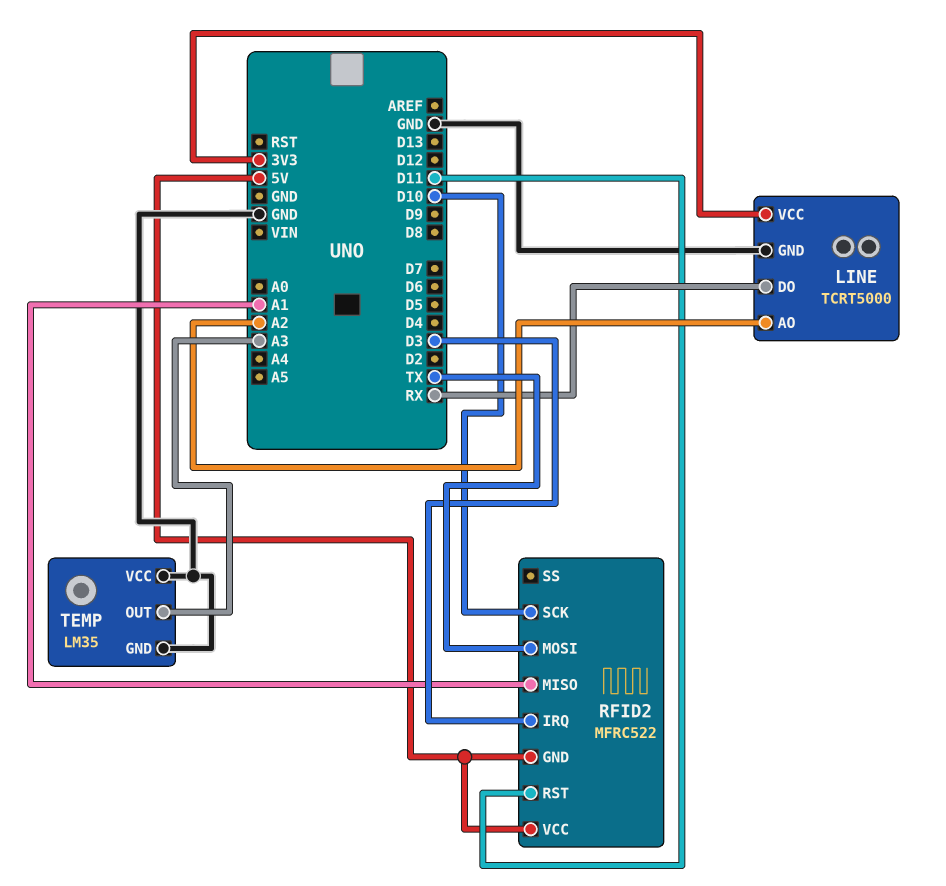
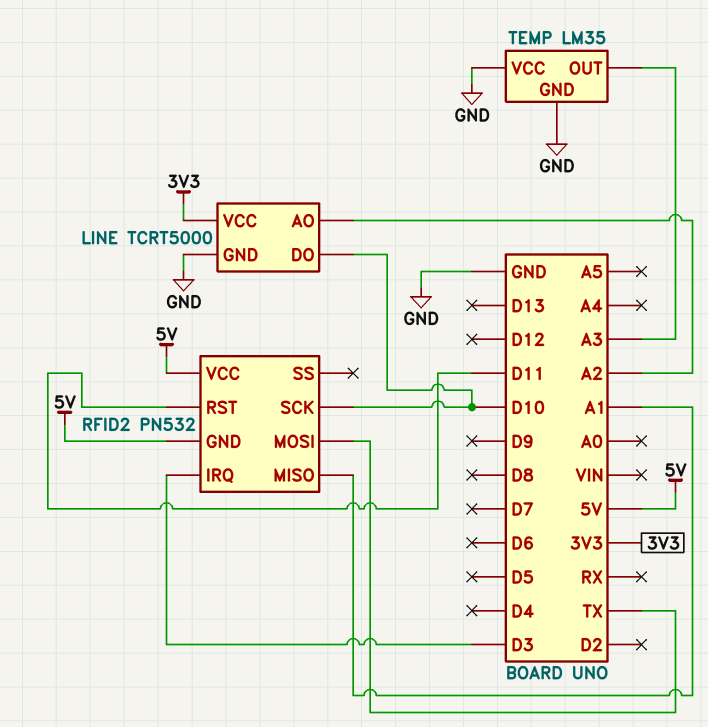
LINE pin DO: RX -> D10
RFID2: MFRC522 -> PN532

